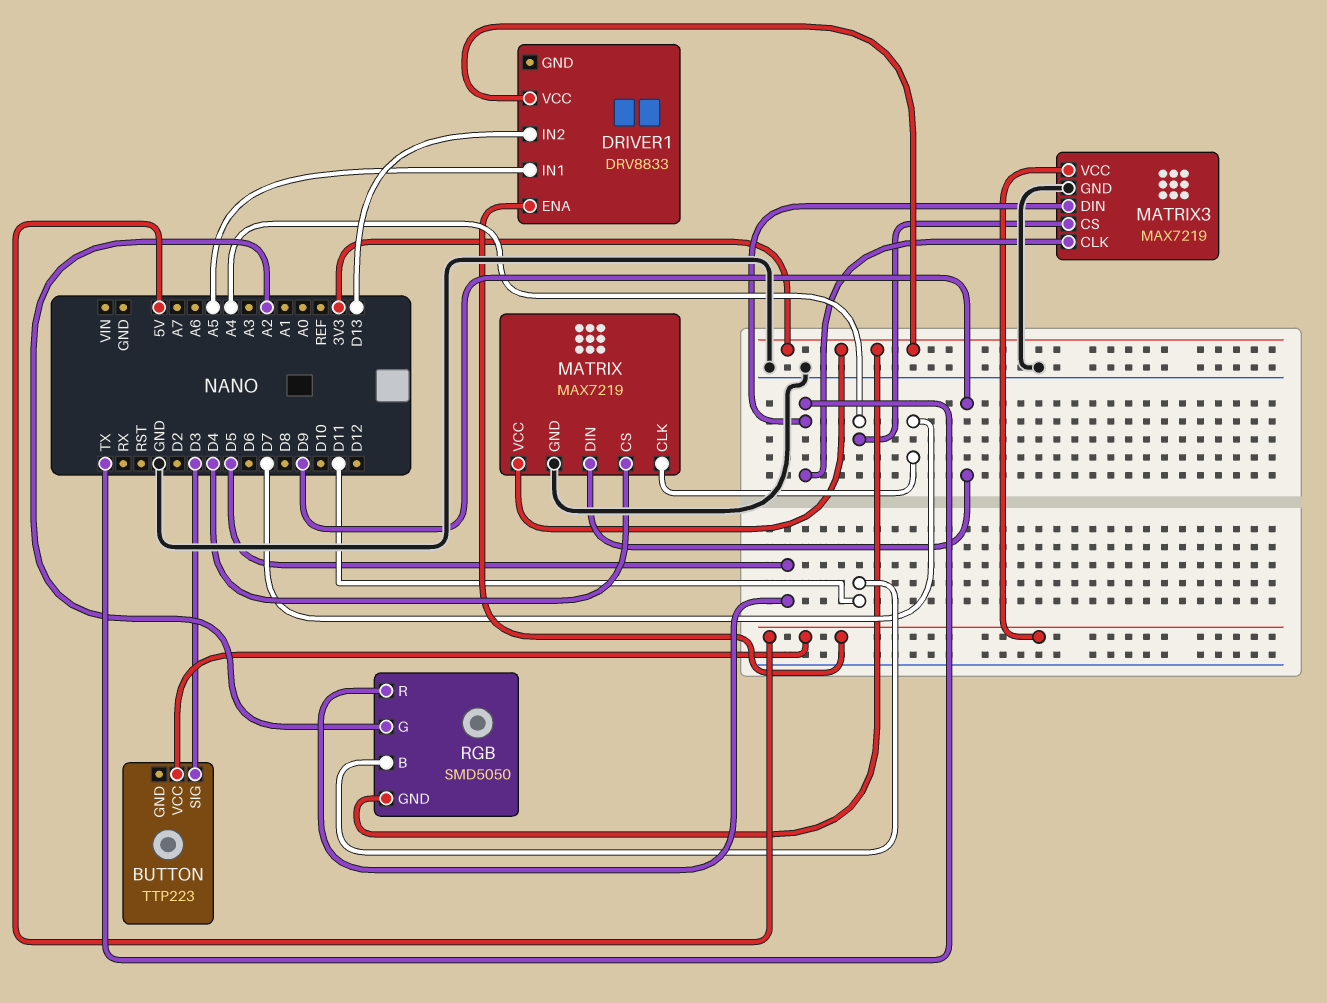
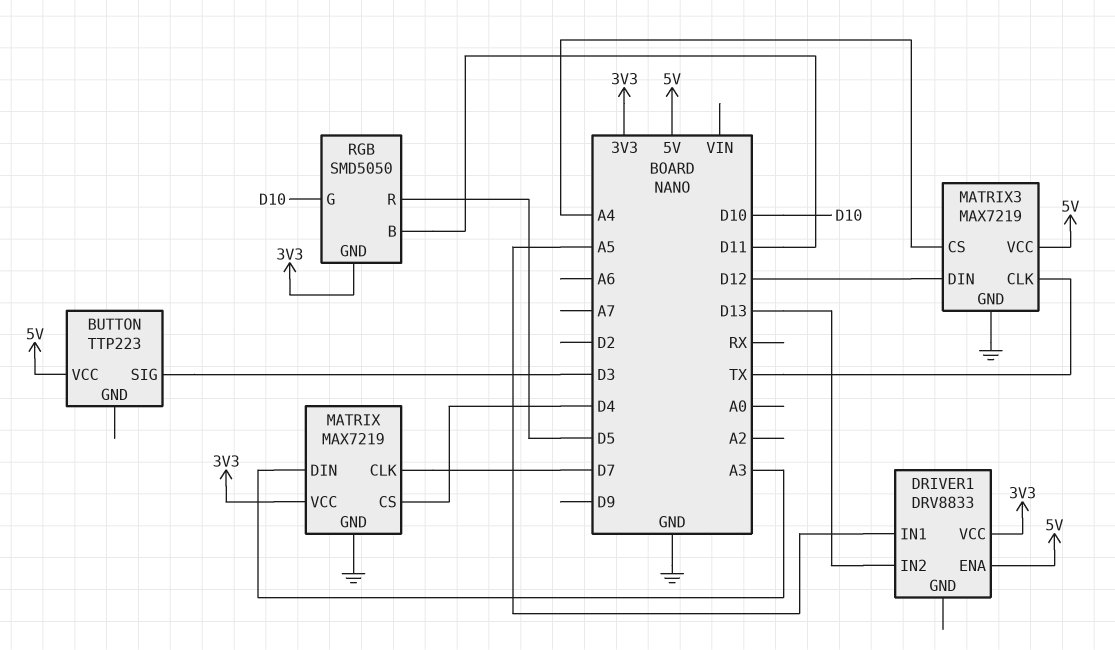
MATRIX pin DIN: D9 -> A3
MATRIX3 pin DIN: TX -> D12
RGB pin G: A2 -> D10

